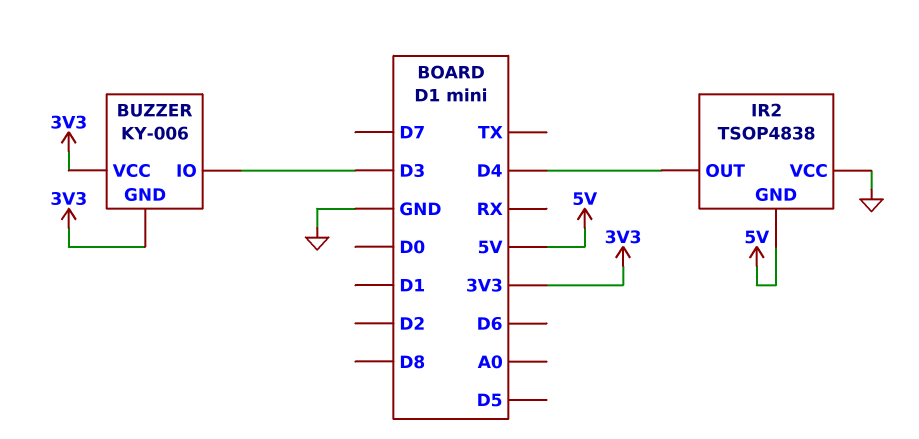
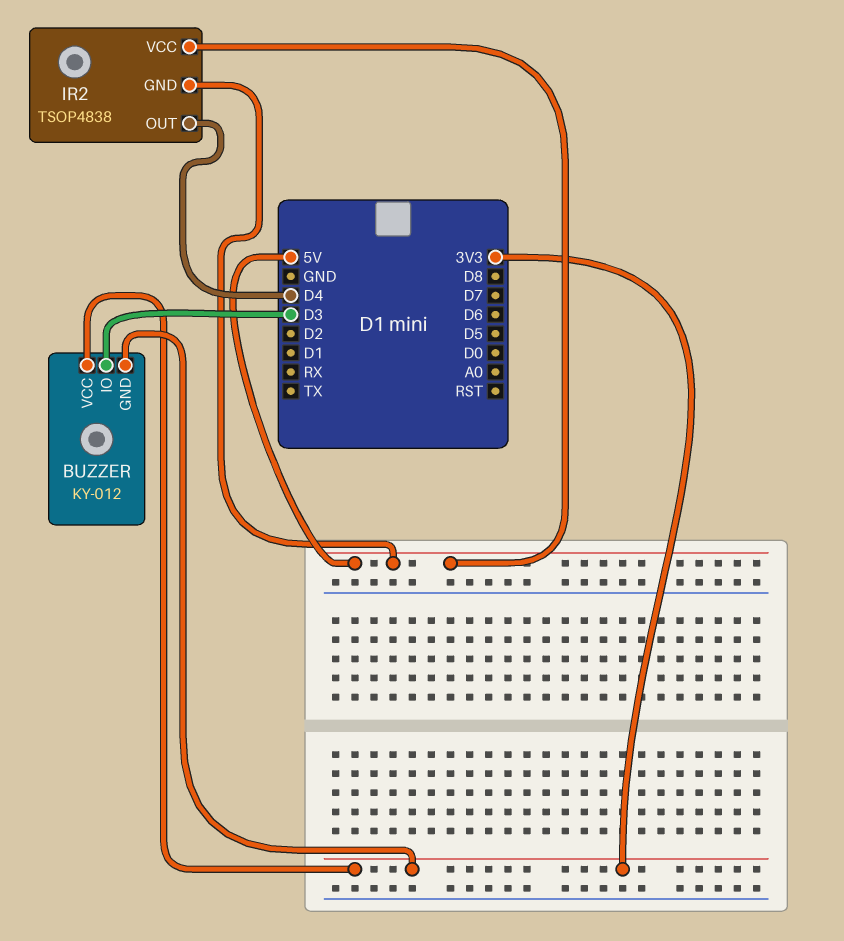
BUZZER: KY-006 -> KY-012
IR2 pin VCC: GND -> 5V

